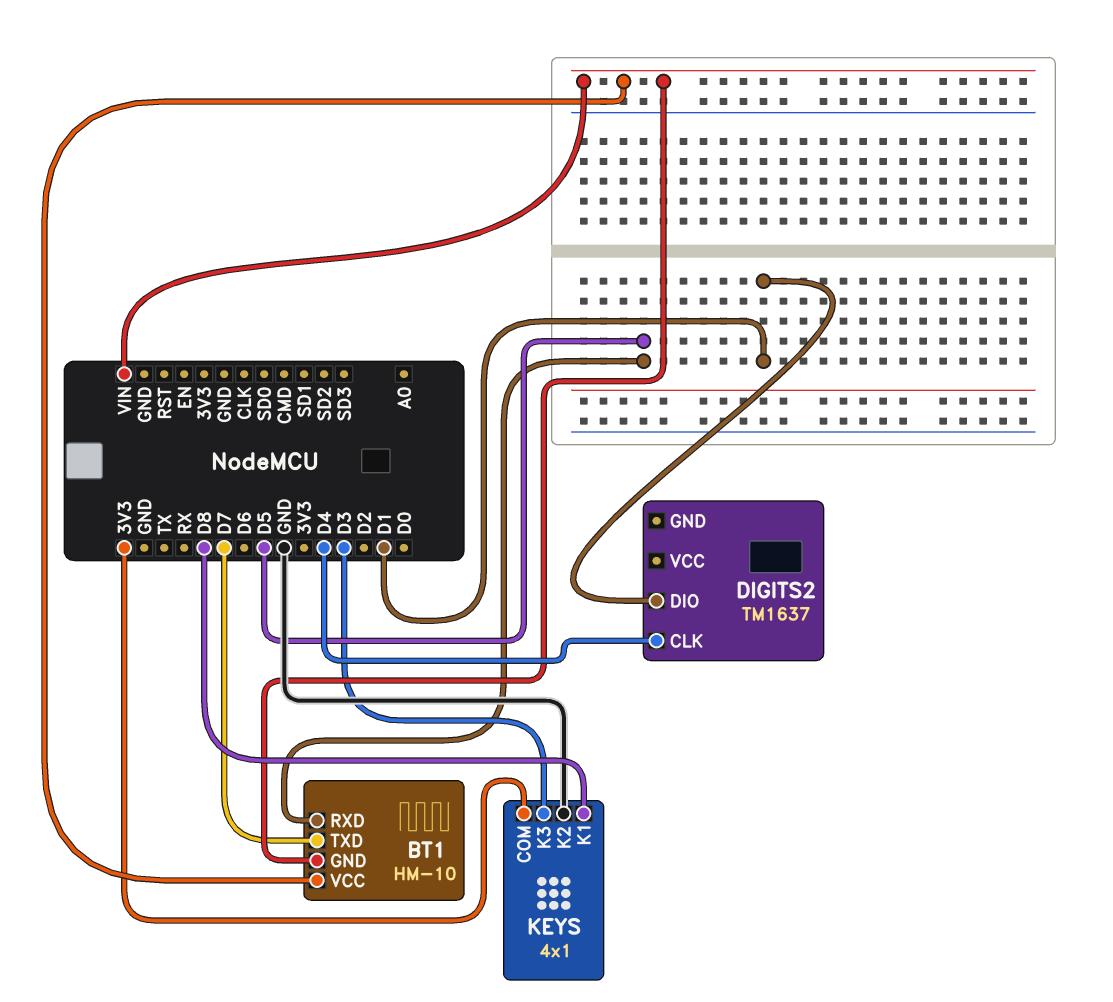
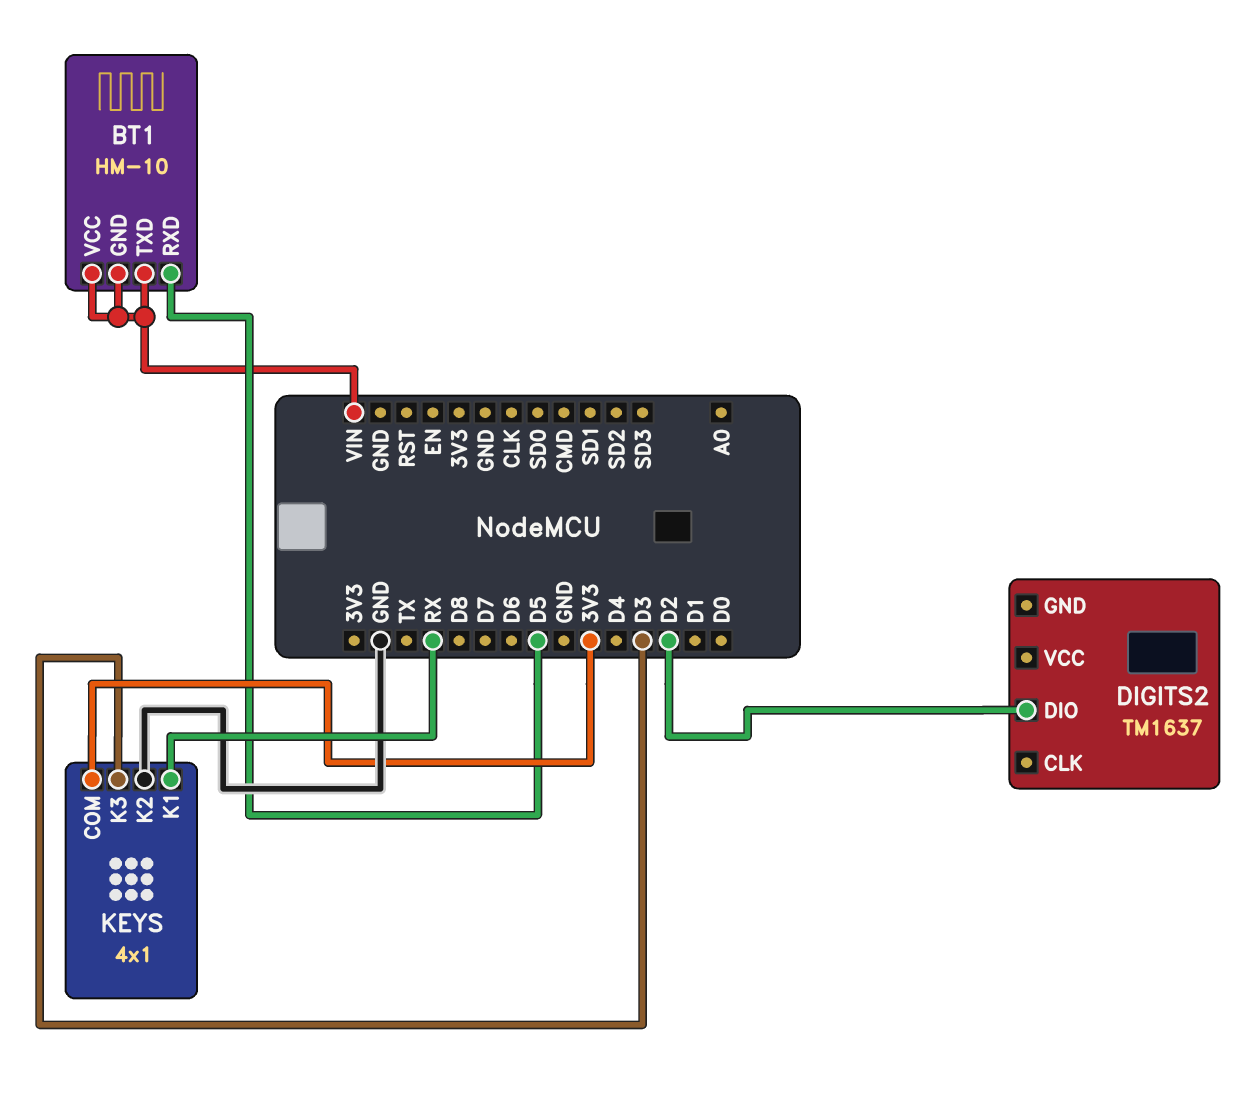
BT1 pin TXD: D7 -> VIN
DIGITS2 pin CLK: D4 -> none
DIGITS2 pin DIO: D1 -> D2
KEYS pin K1: D8 -> RX

